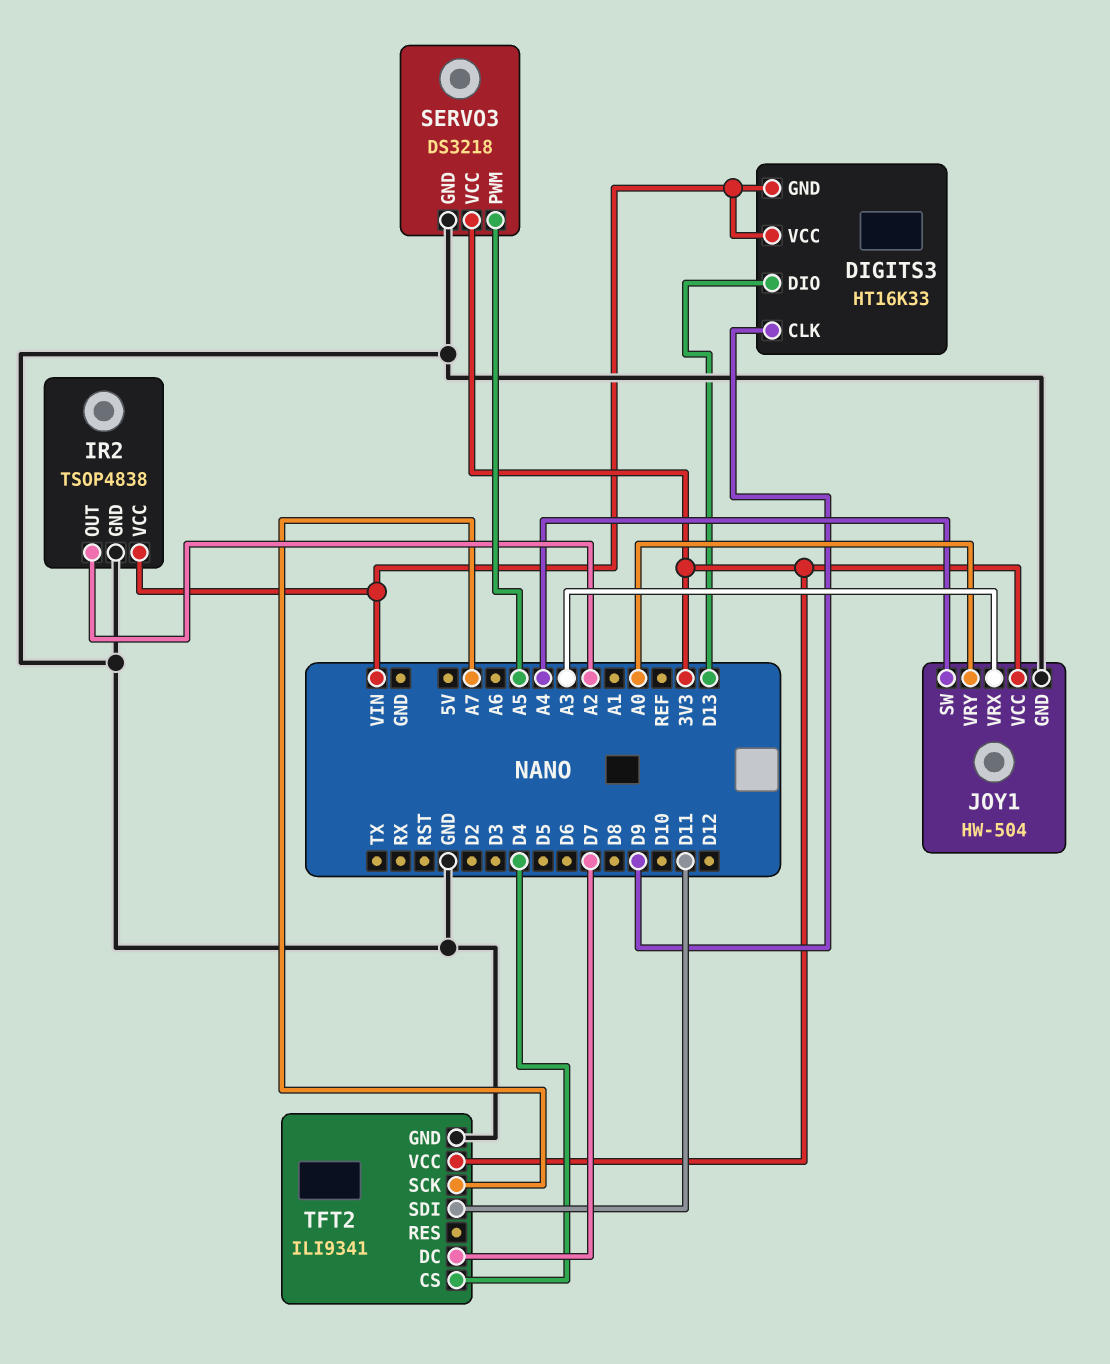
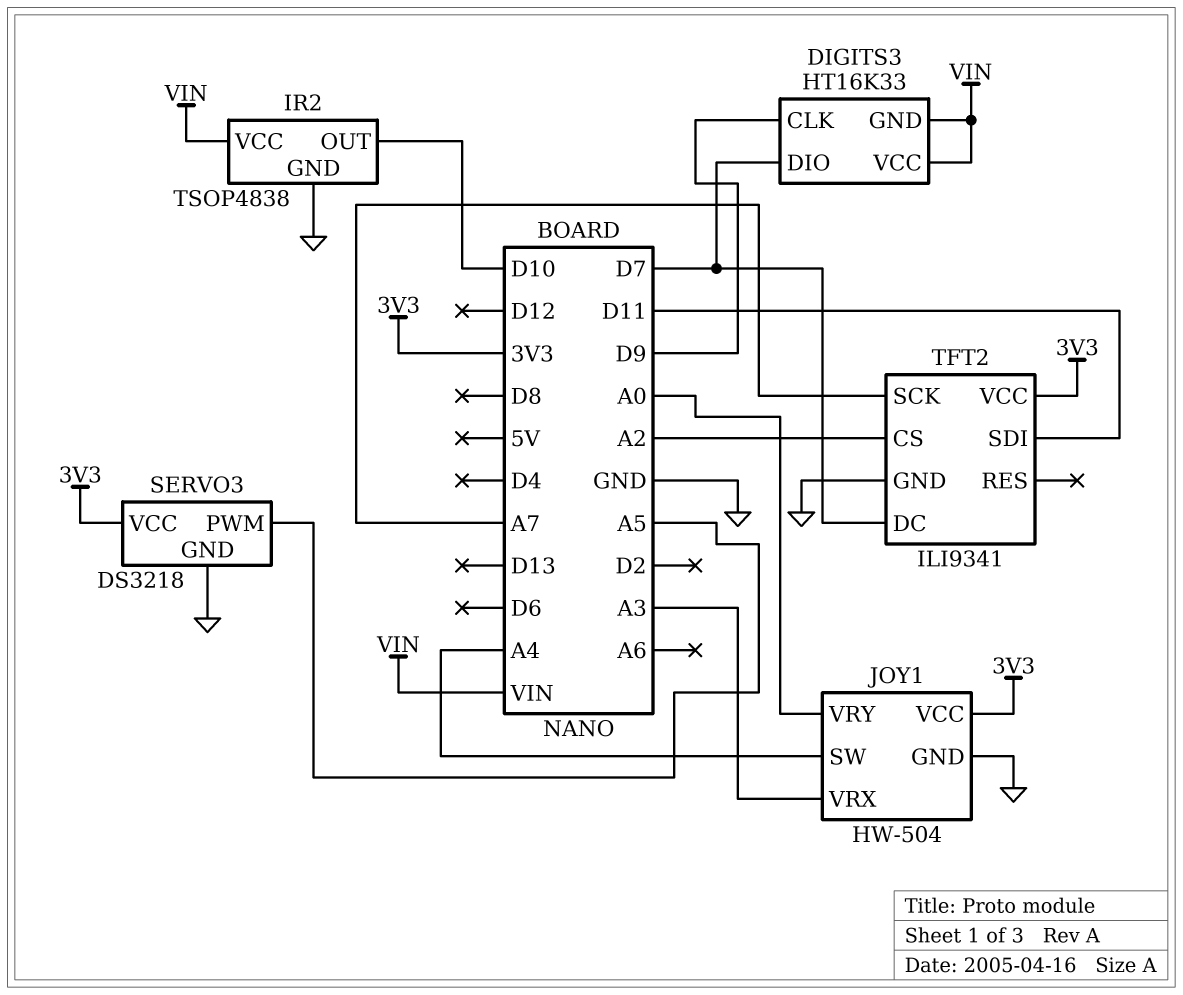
DIGITS3 pin DIO: D13 -> D7
IR2 pin OUT: A2 -> D10
TFT2 pin CS: D4 -> A2

